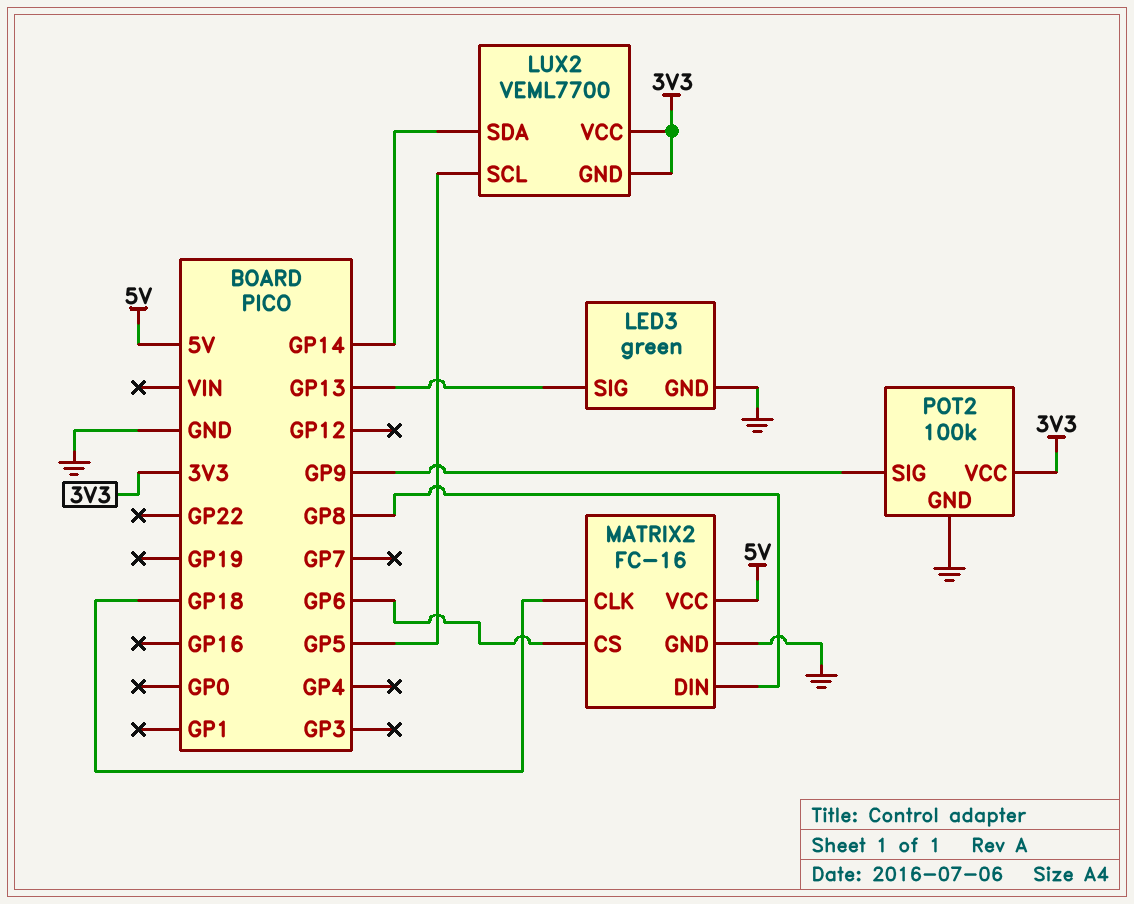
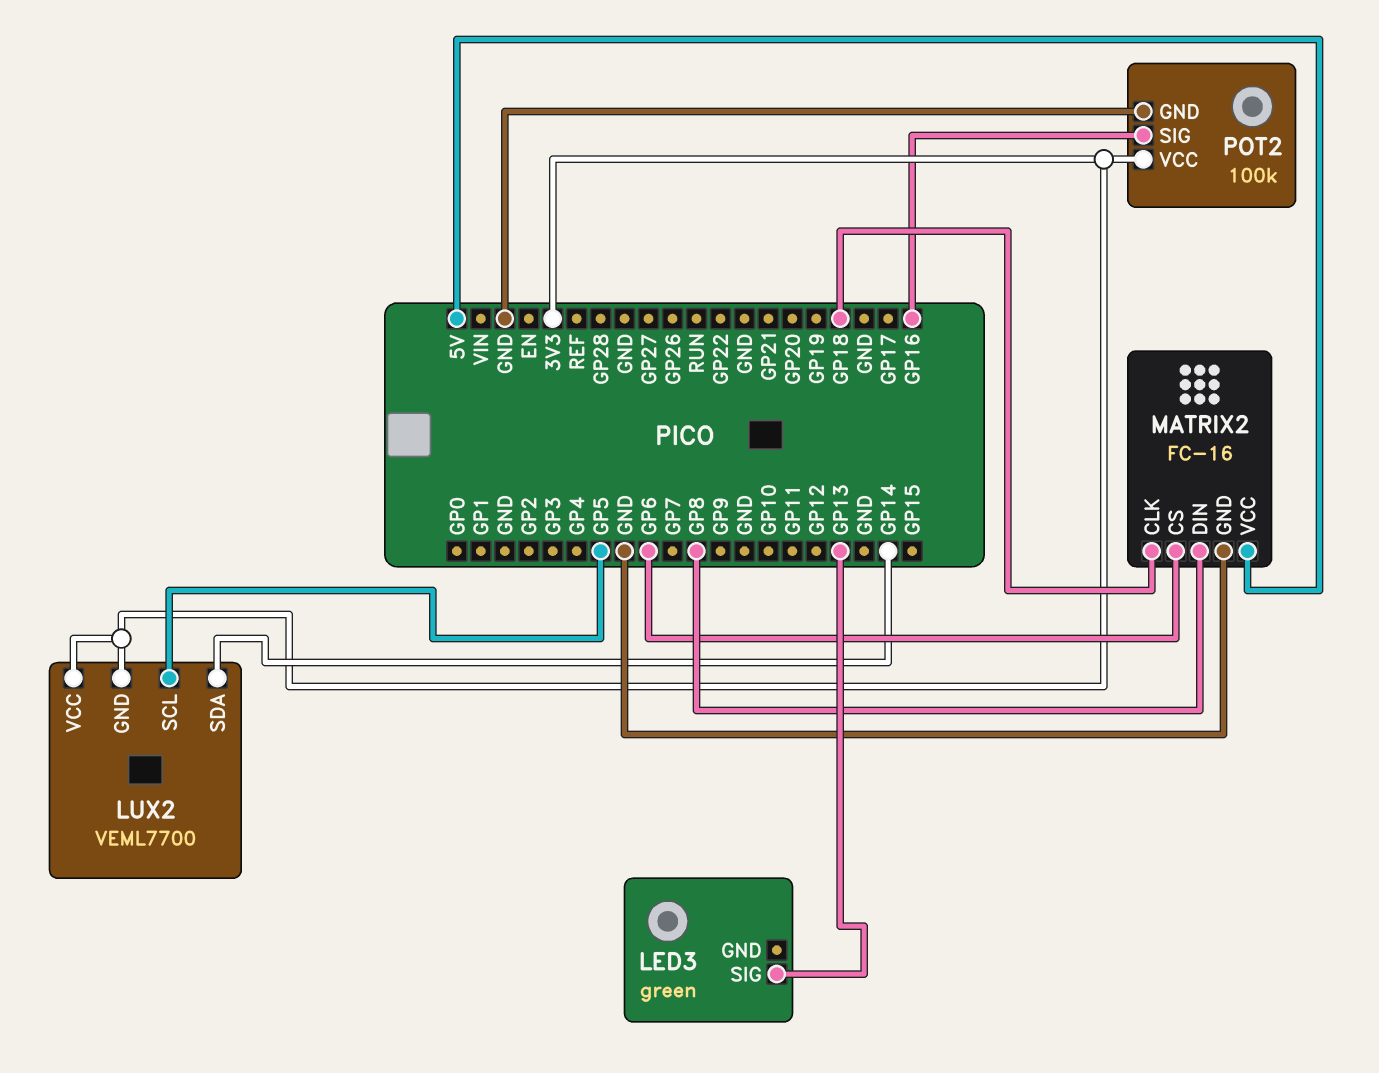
LED3 pin GND: GND -> none
POT2 pin SIG: GP9 -> GP16

